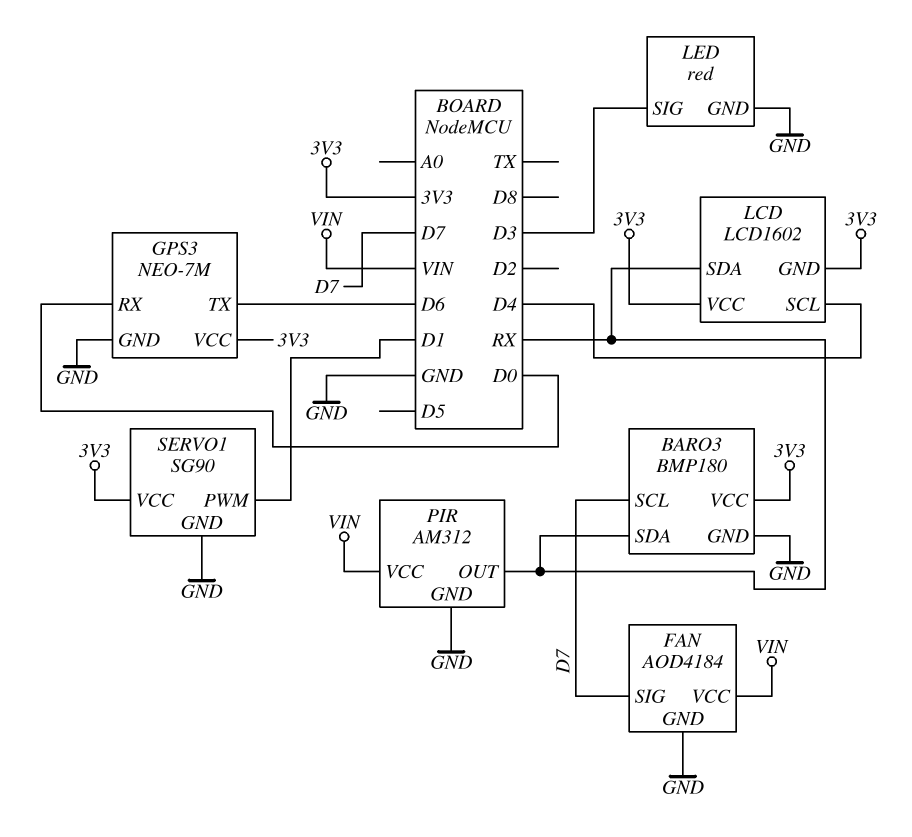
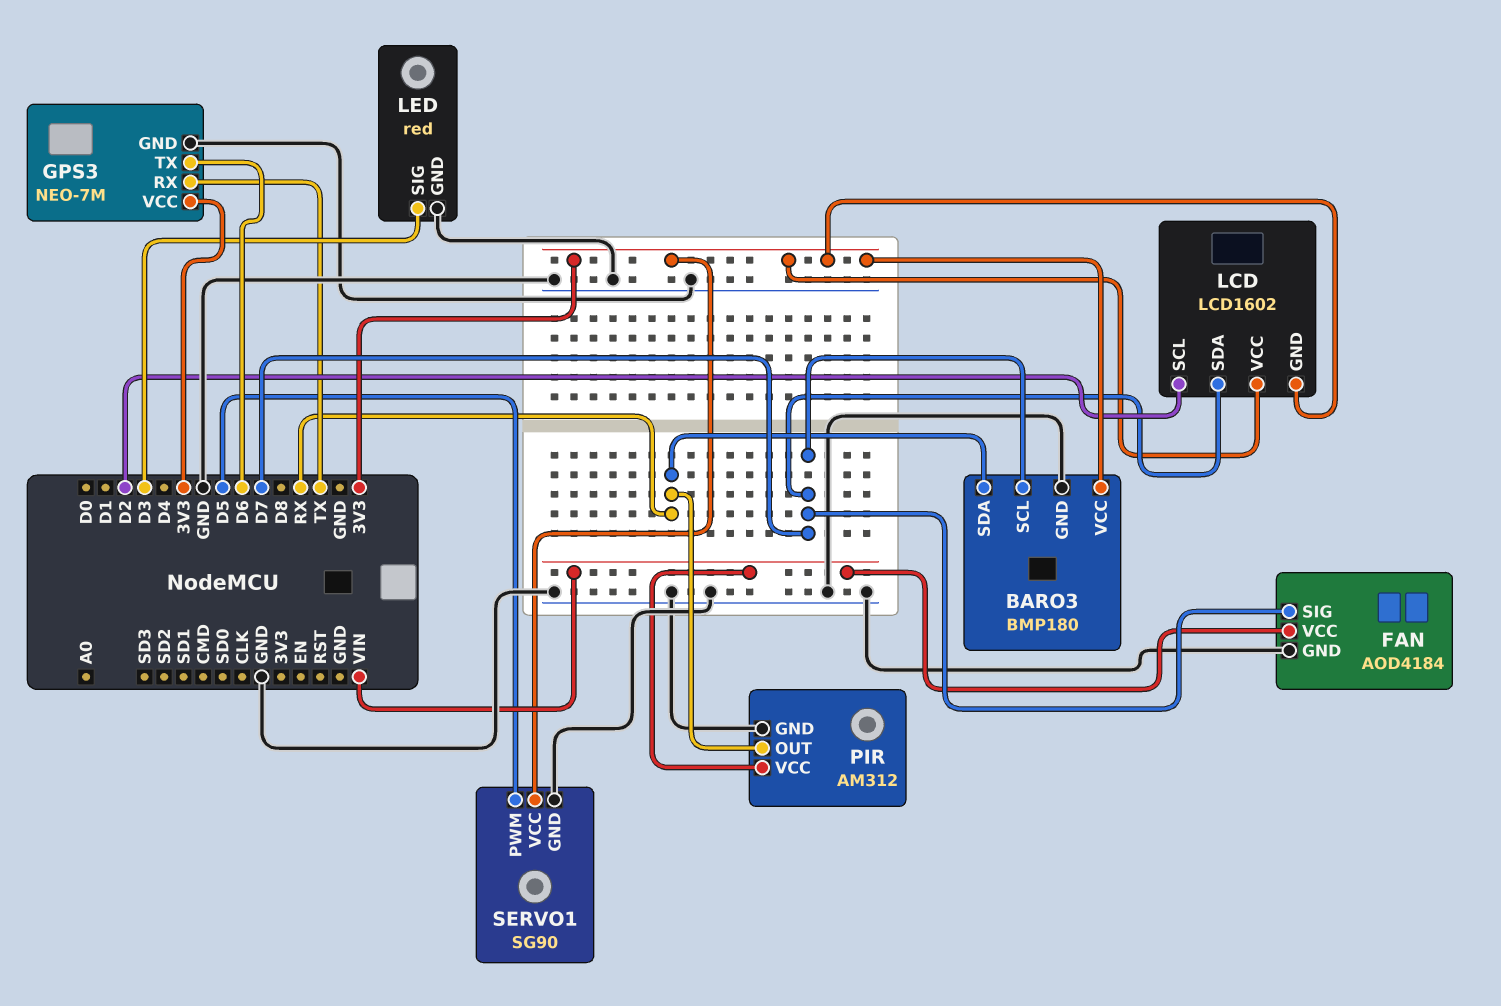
GPS3 pin RX: D0 -> TX
LCD pin SCL: D4 -> D2
LCD pin SDA: RX -> D7
SERVO1 pin PWM: D1 -> D5

